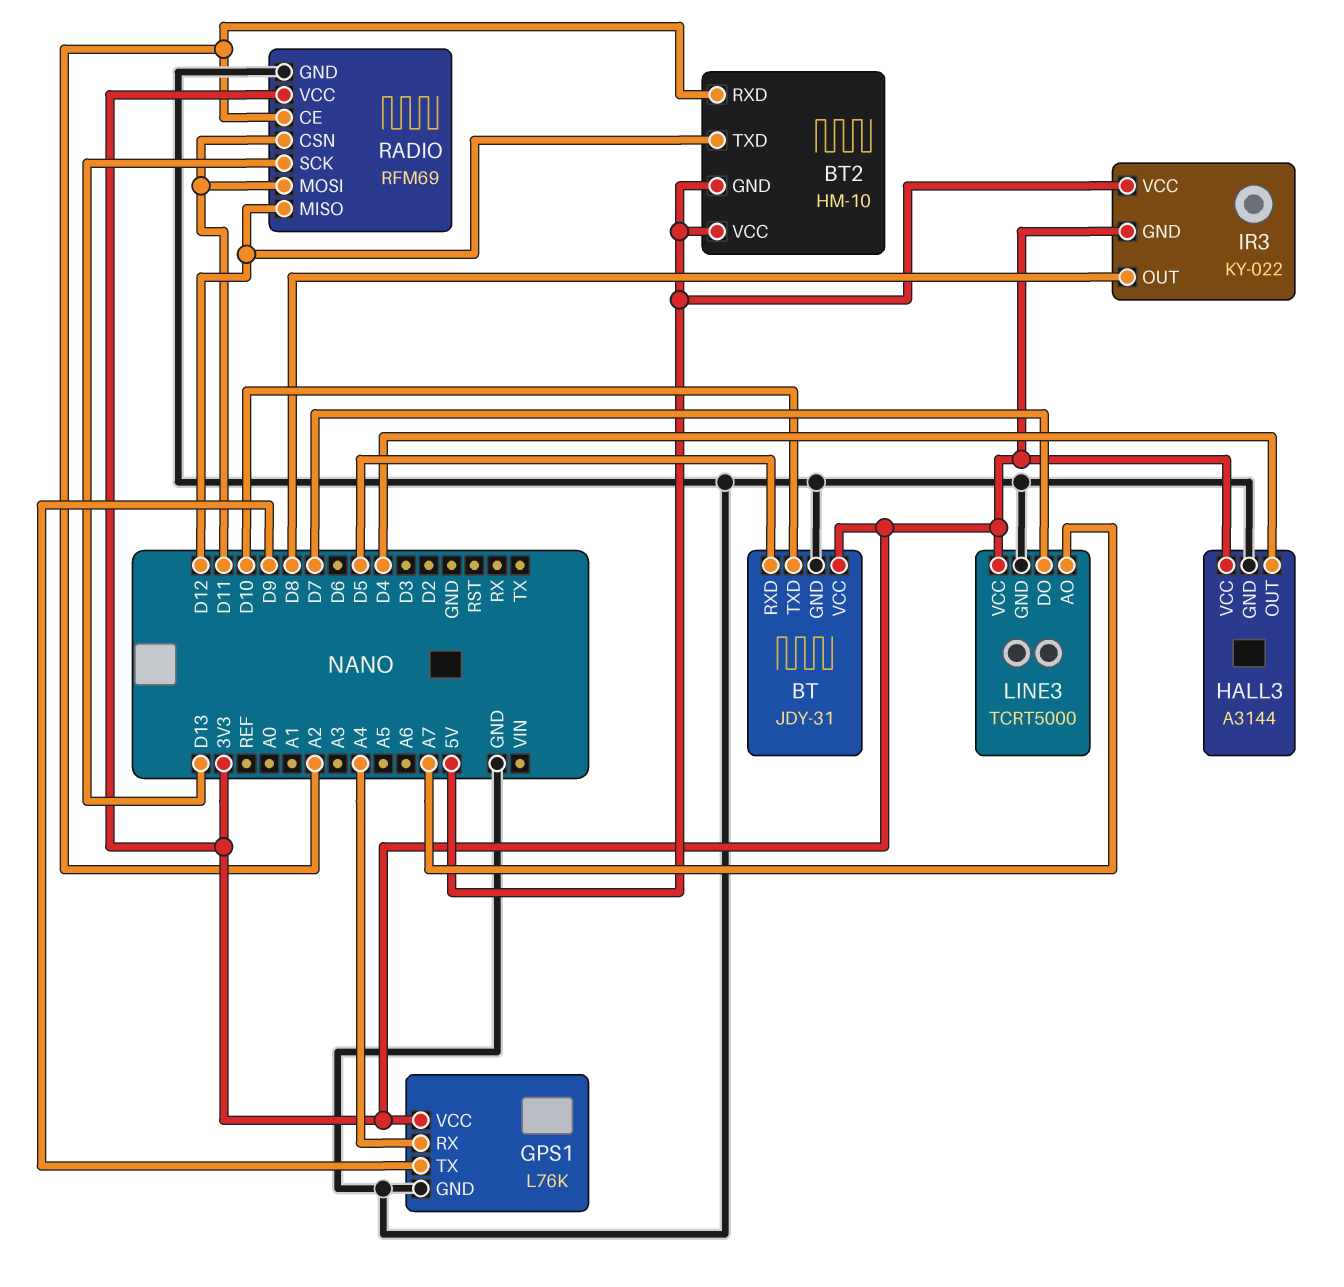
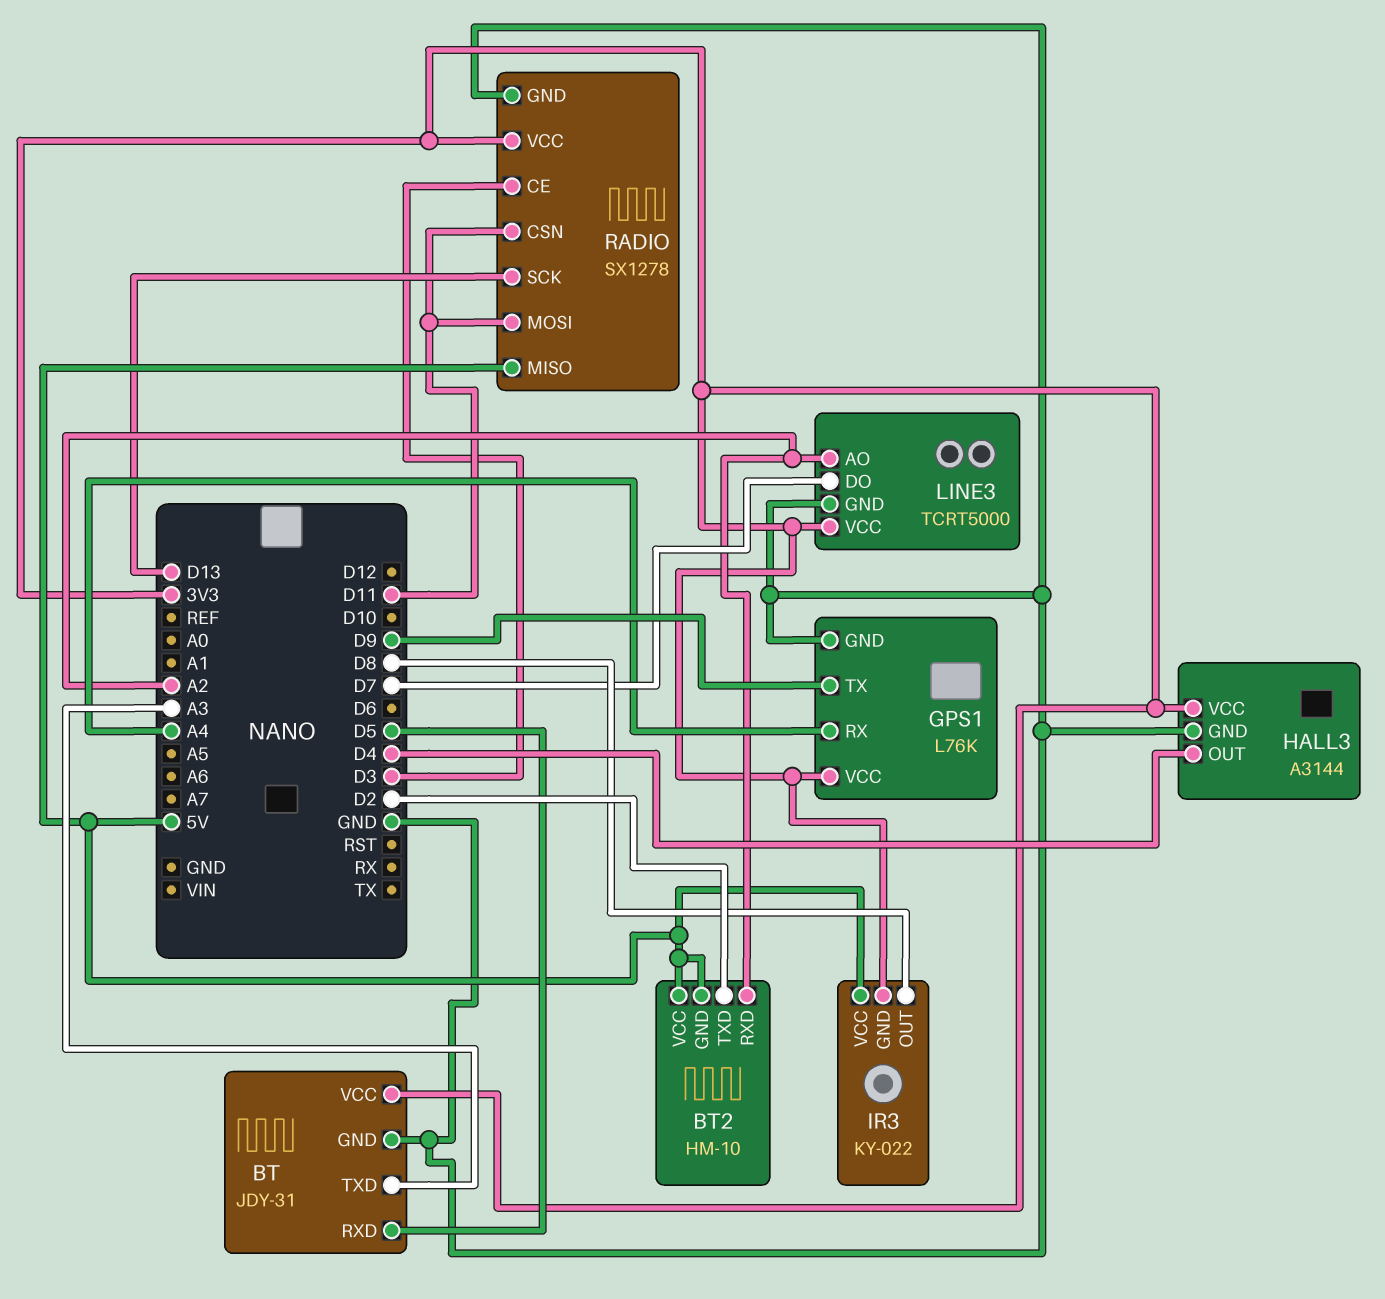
BT pin TXD: D10 -> A3
BT2 pin TXD: D12 -> D2
LINE3 pin AO: A7 -> A2
RADIO: RFM69 -> SX1278
RADIO pin CE: A2 -> D3
RADIO pin MISO: D12 -> 5V

